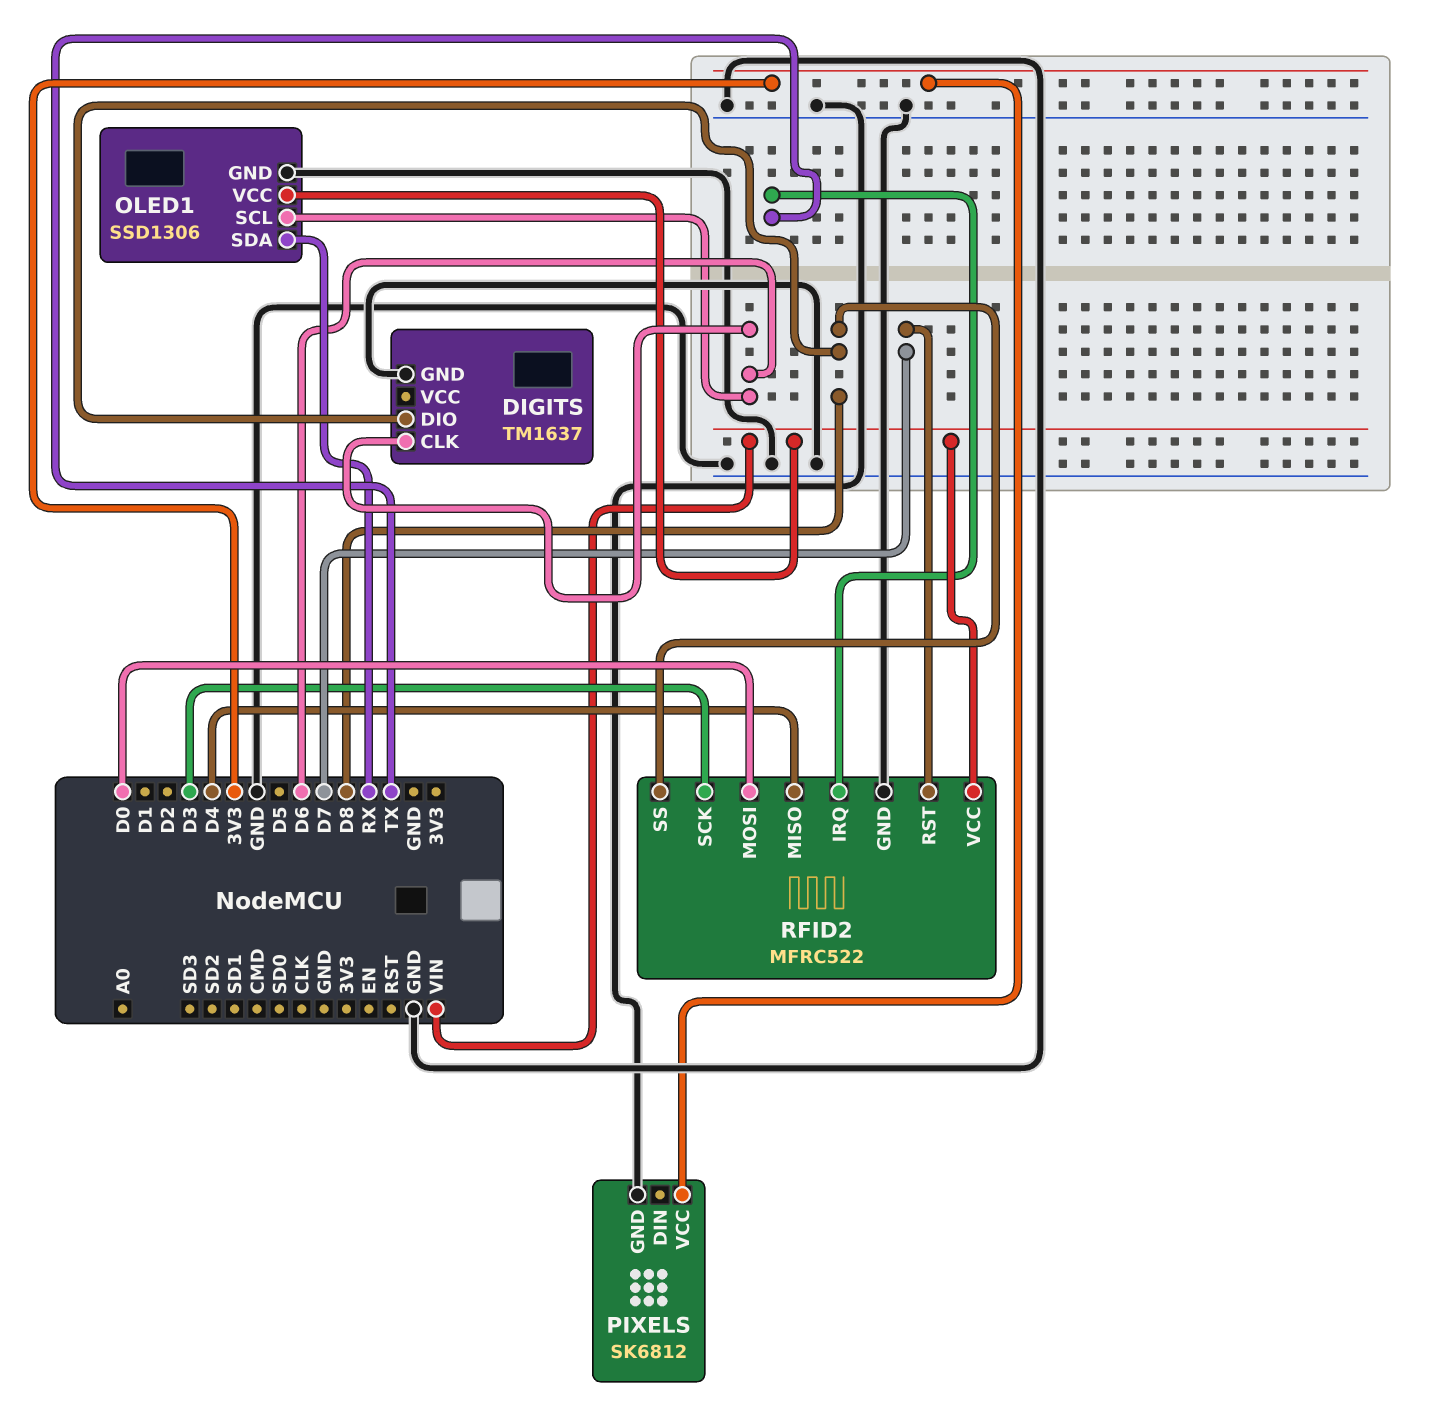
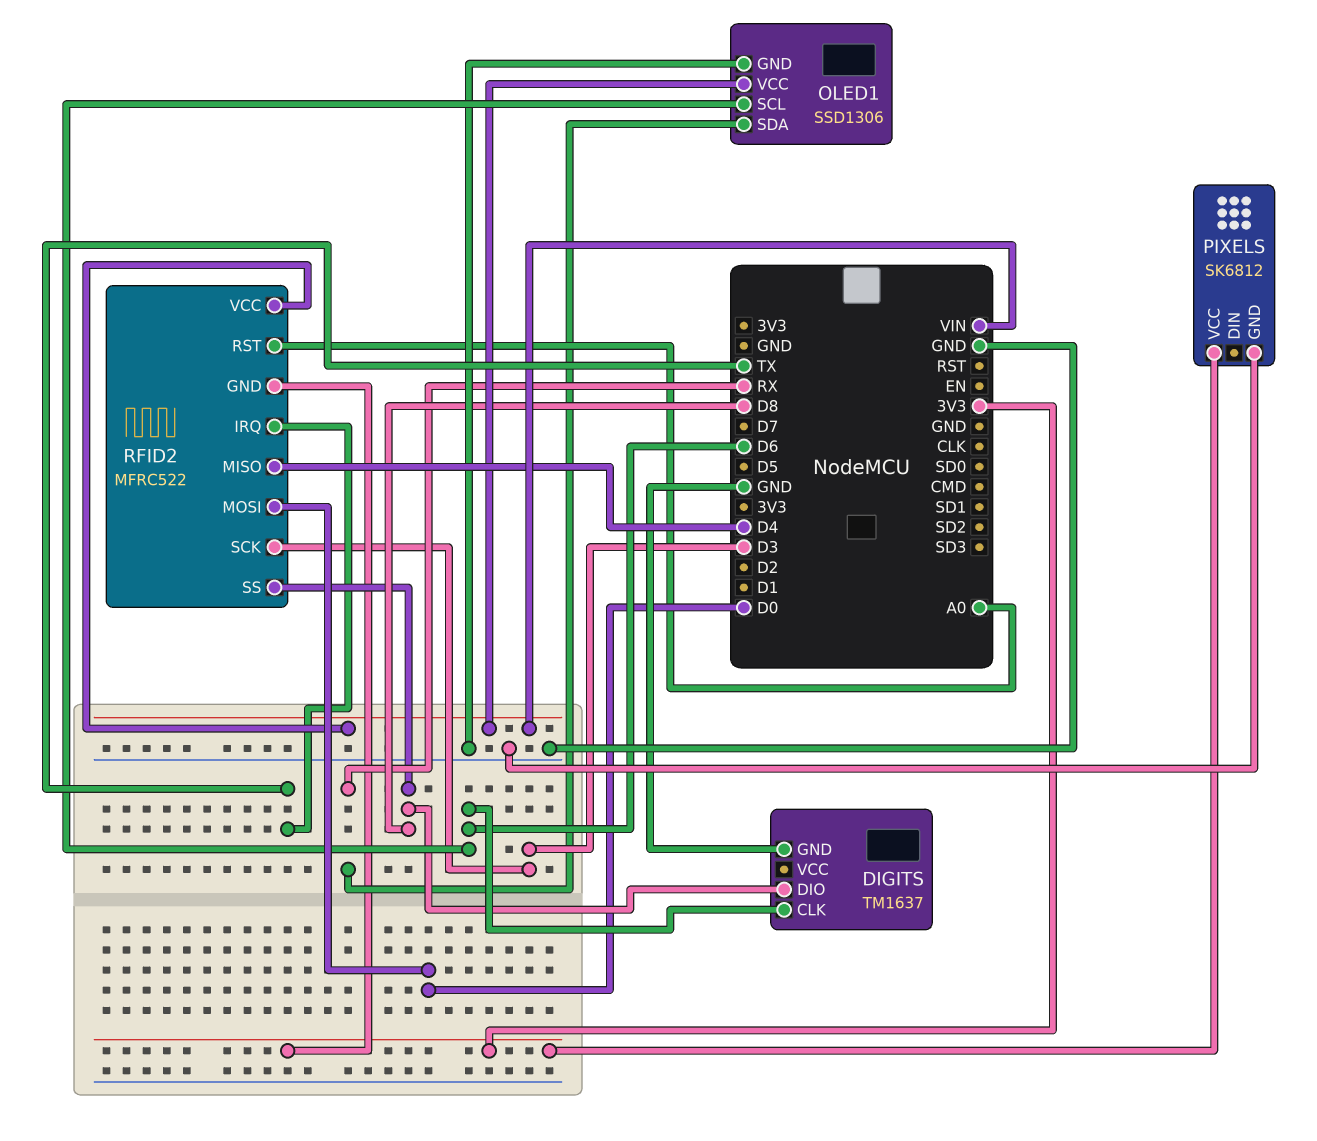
RFID2 pin GND: GND -> 3V3
RFID2 pin RST: D7 -> A0

